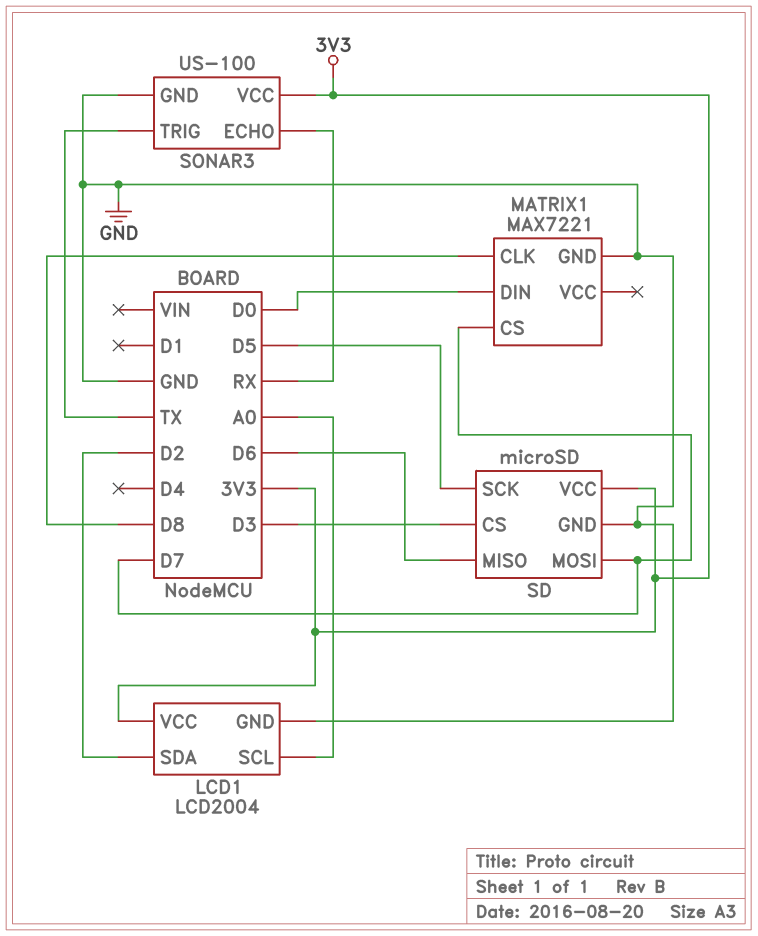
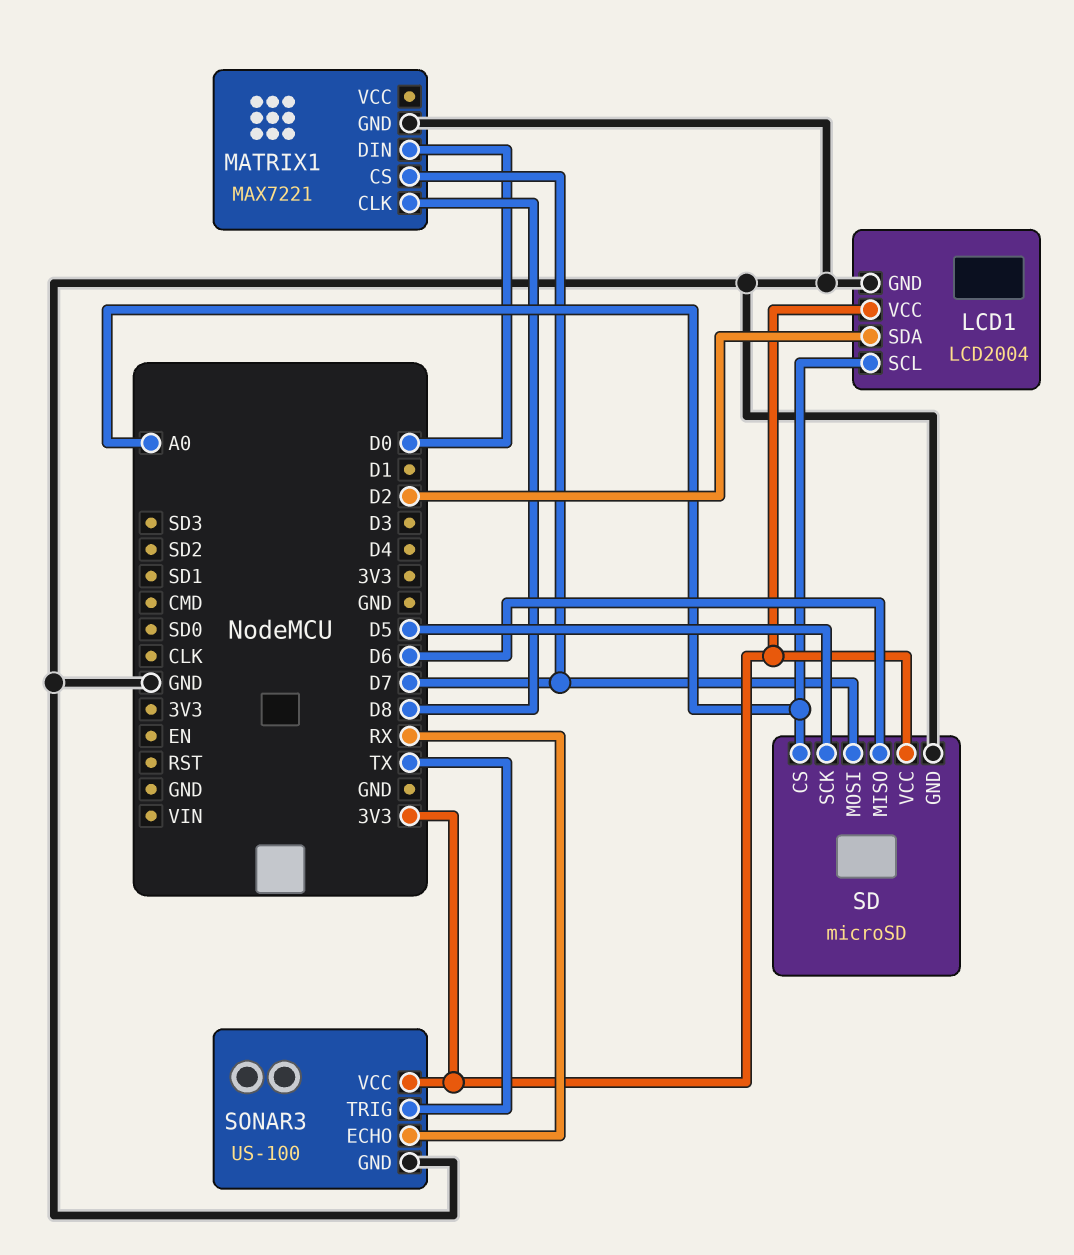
SD pin CS: D3 -> A0

